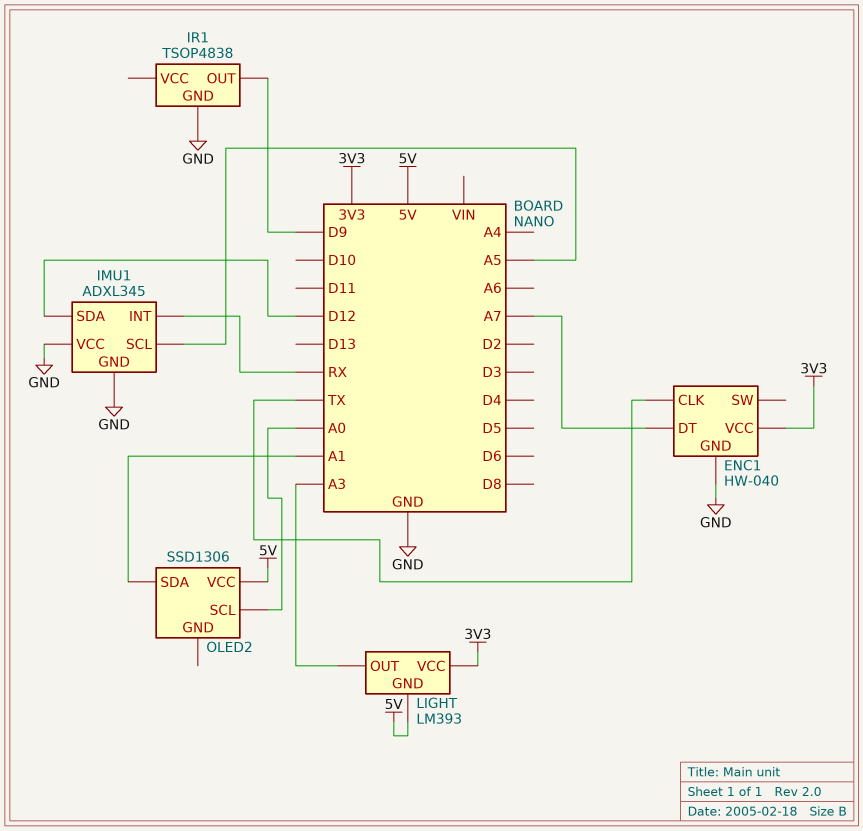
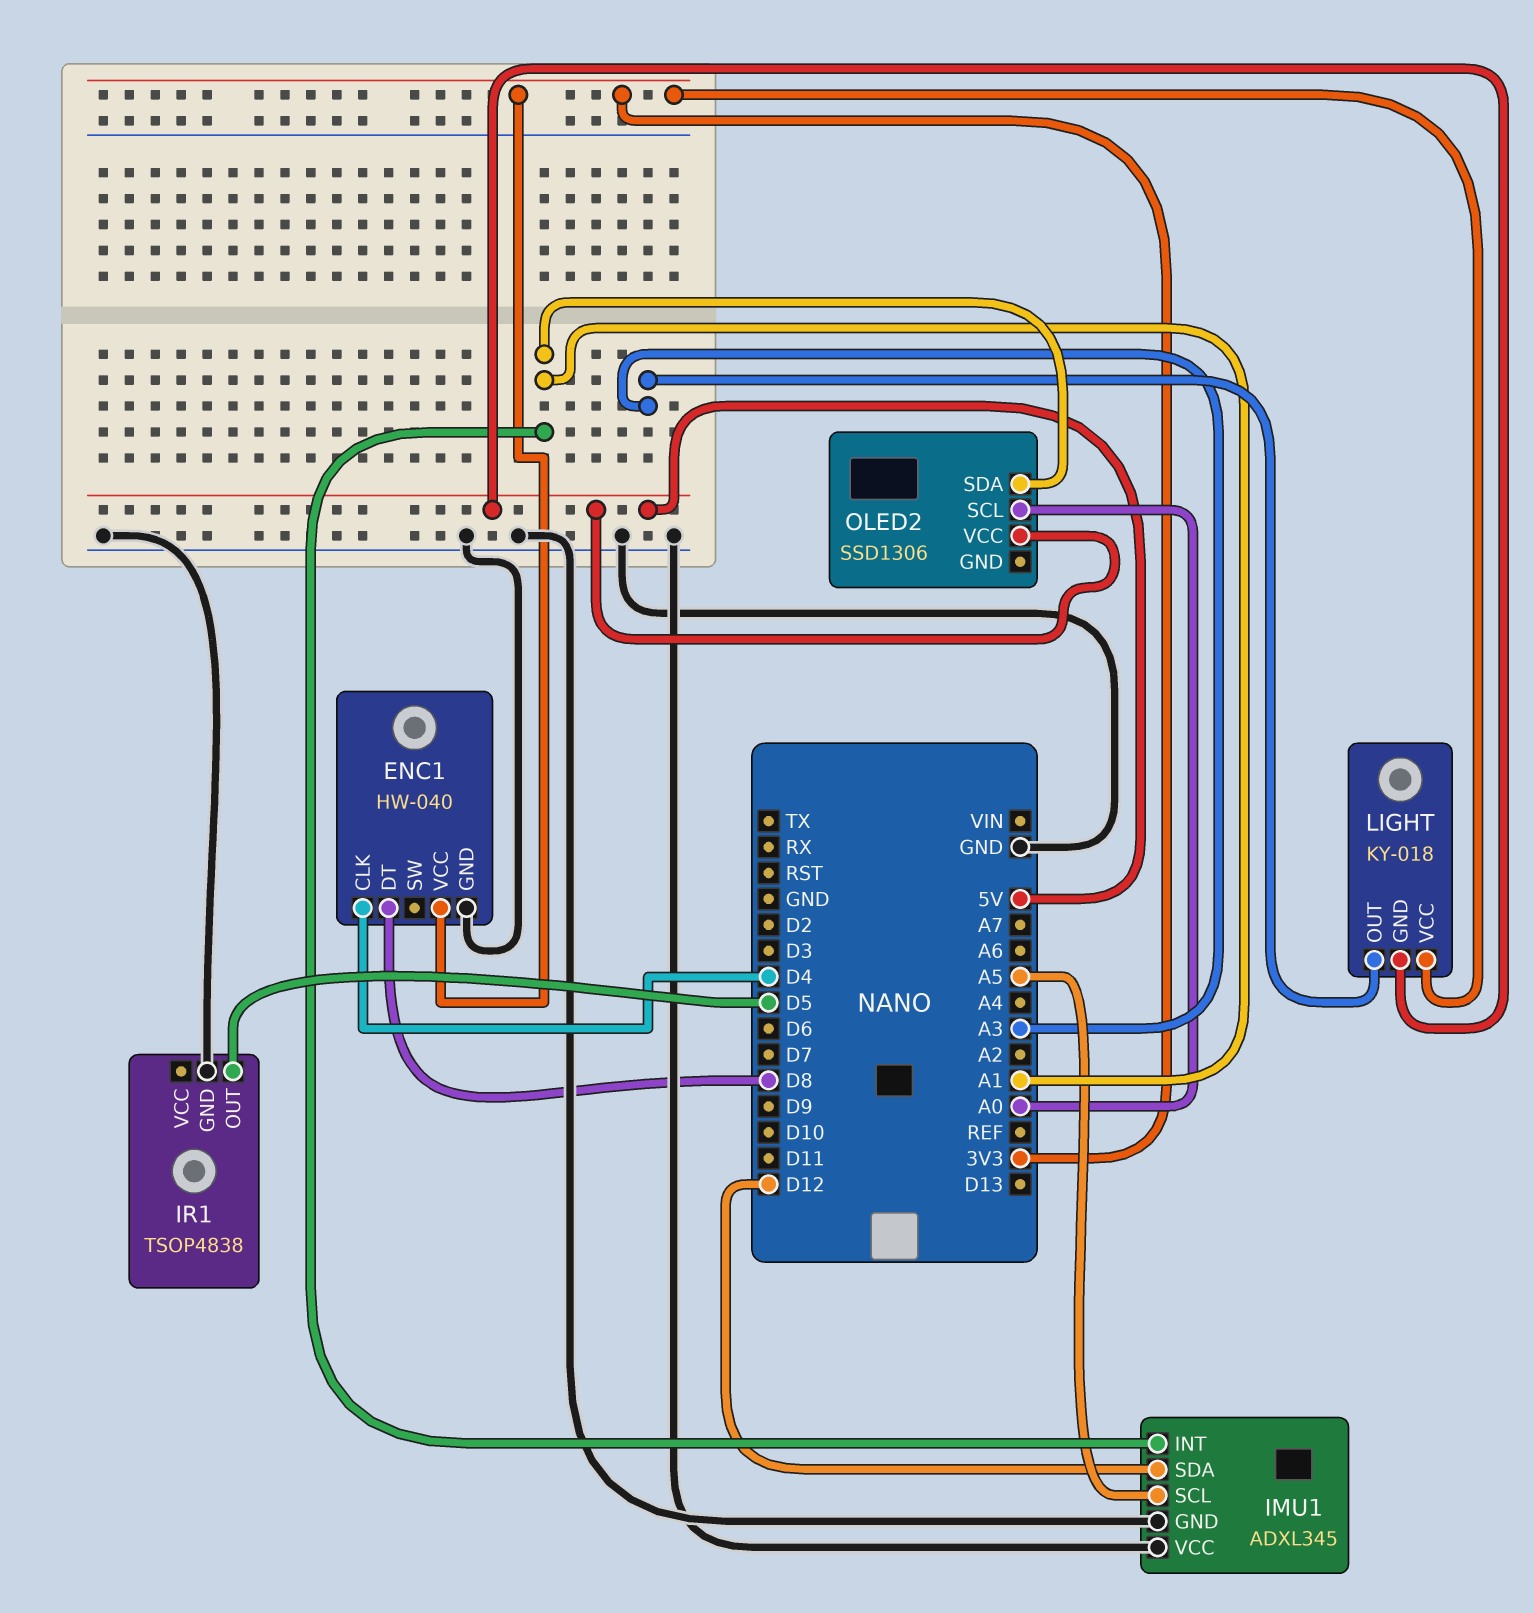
ENC1 pin CLK: TX -> D4
ENC1 pin DT: A7 -> D8
IMU1 pin INT: RX -> A1
IR1 pin OUT: D9 -> D5
LIGHT: LM393 -> KY-018

